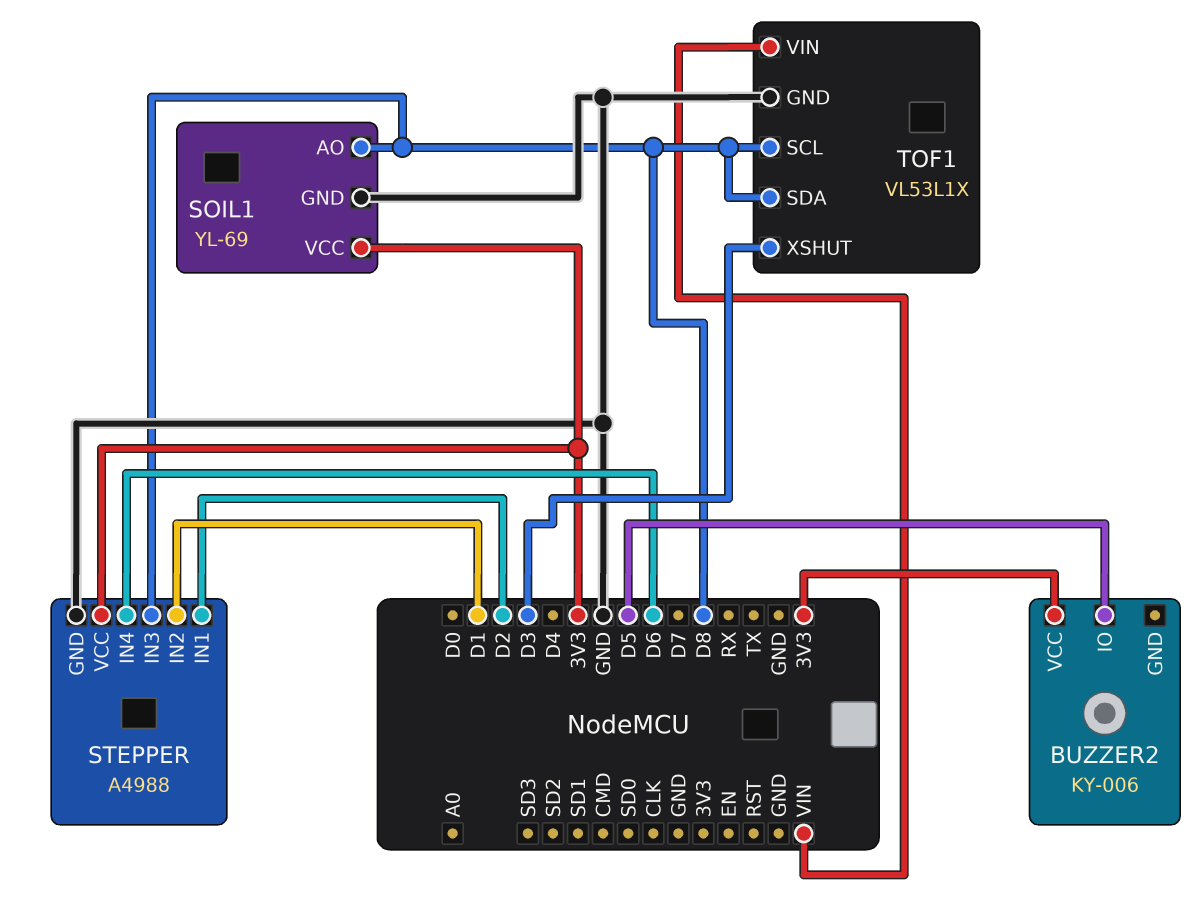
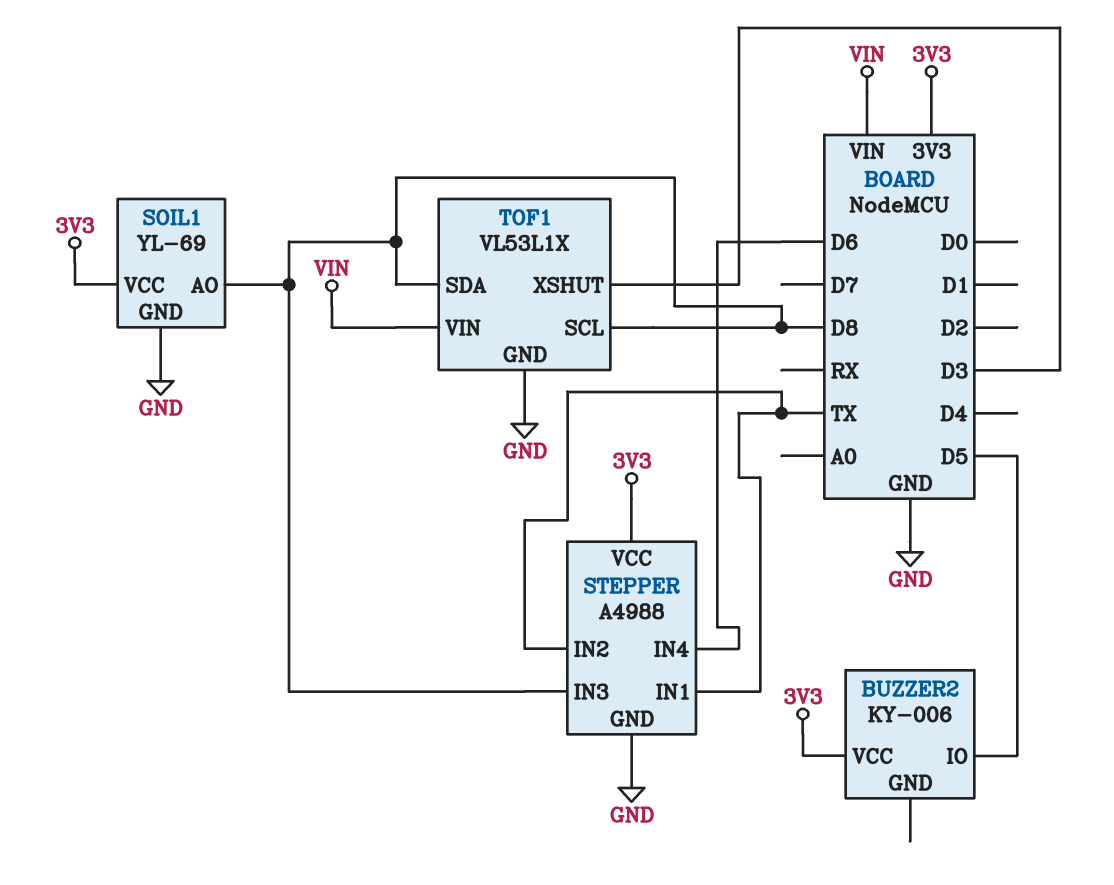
STEPPER pin IN1: D2 -> TX
STEPPER pin IN2: D1 -> TX

